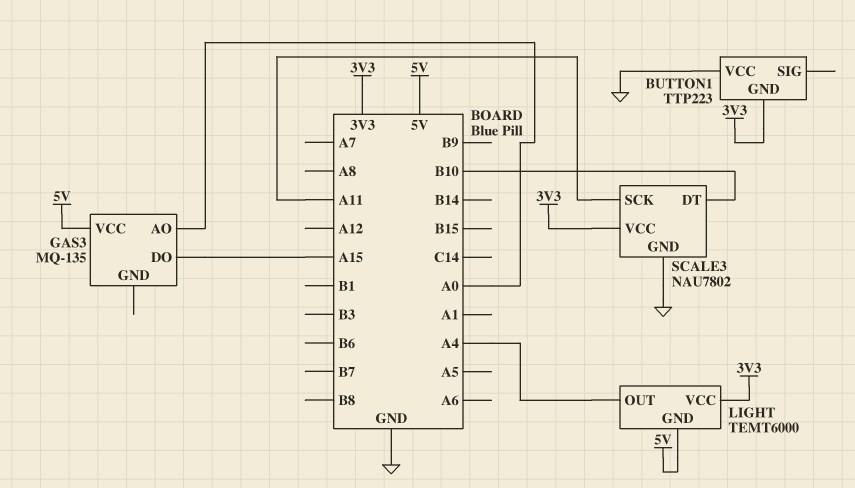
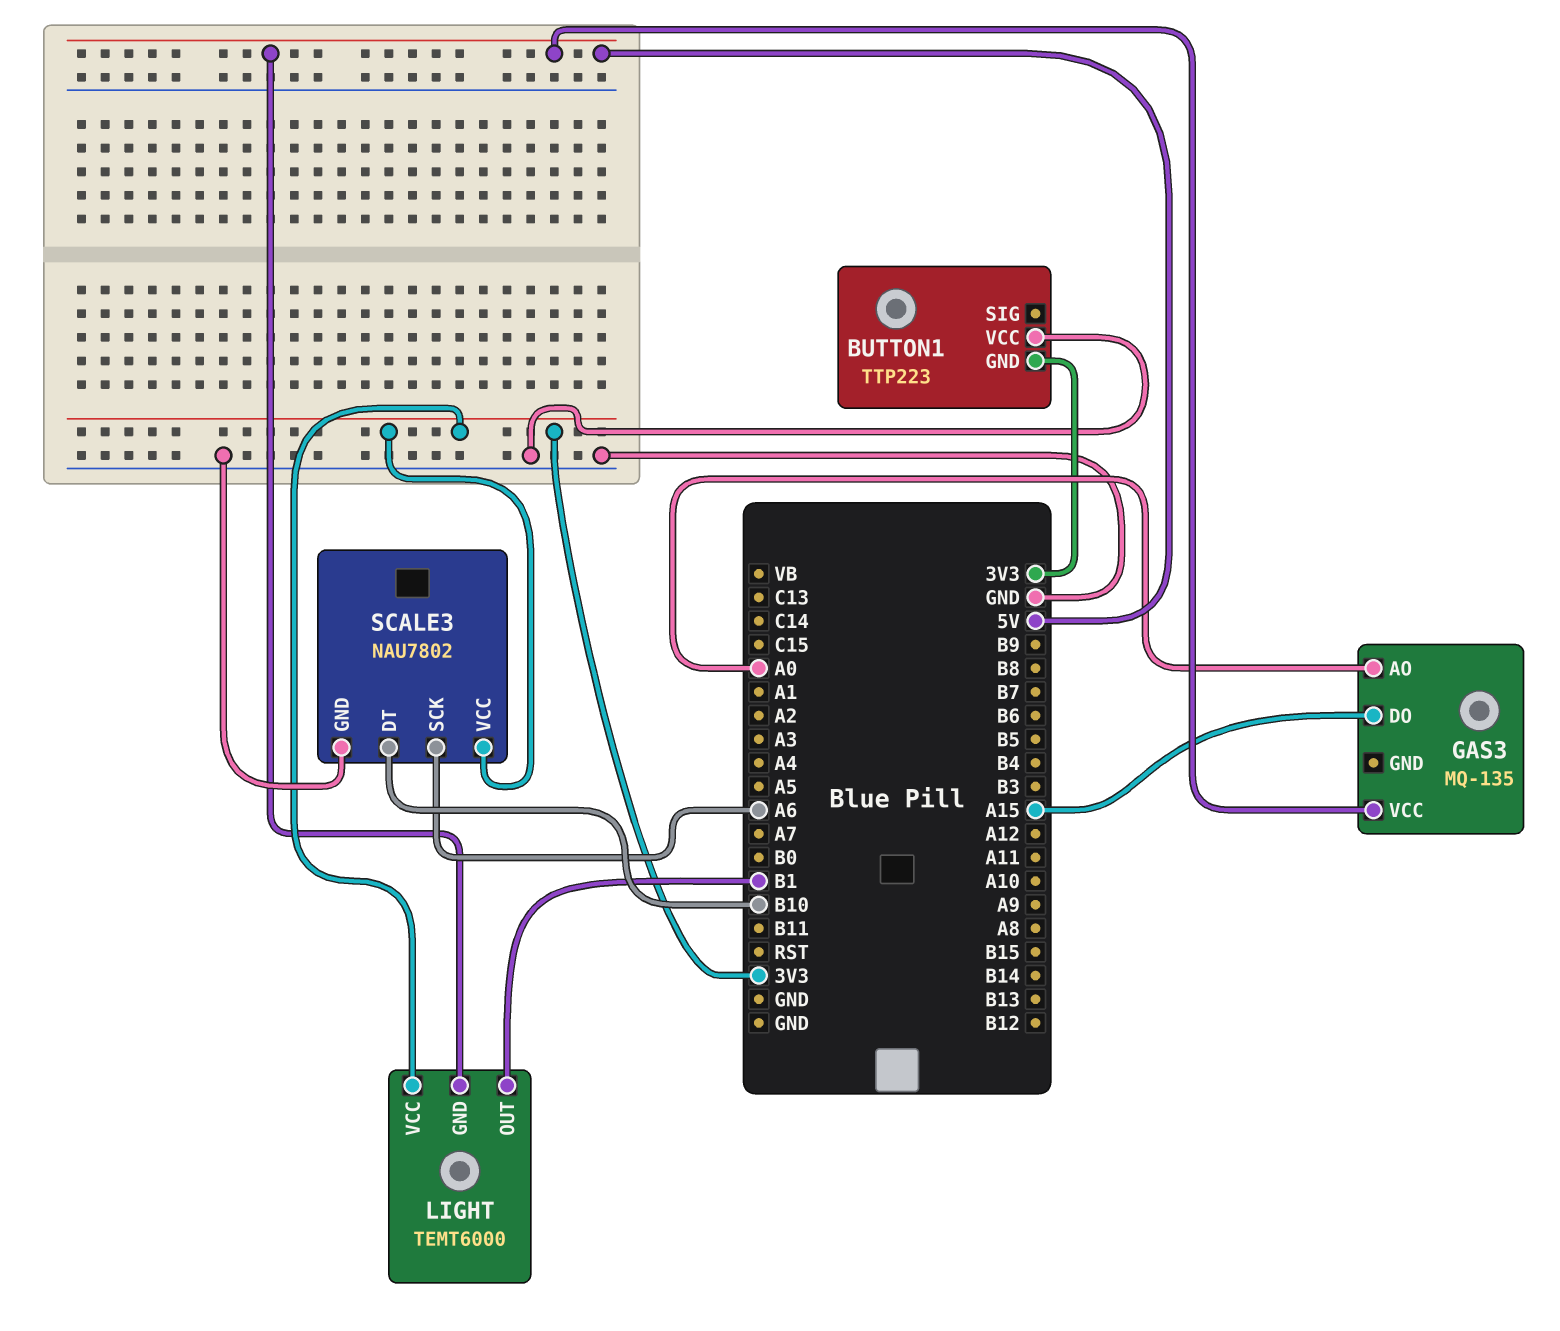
LIGHT pin OUT: A4 -> B1
SCALE3 pin SCK: A11 -> A6

